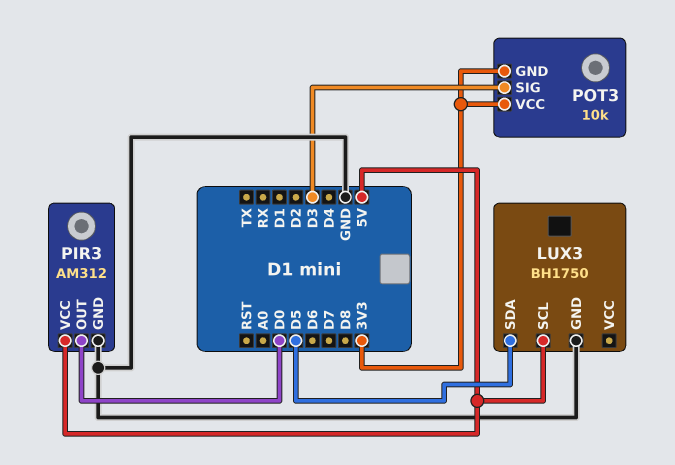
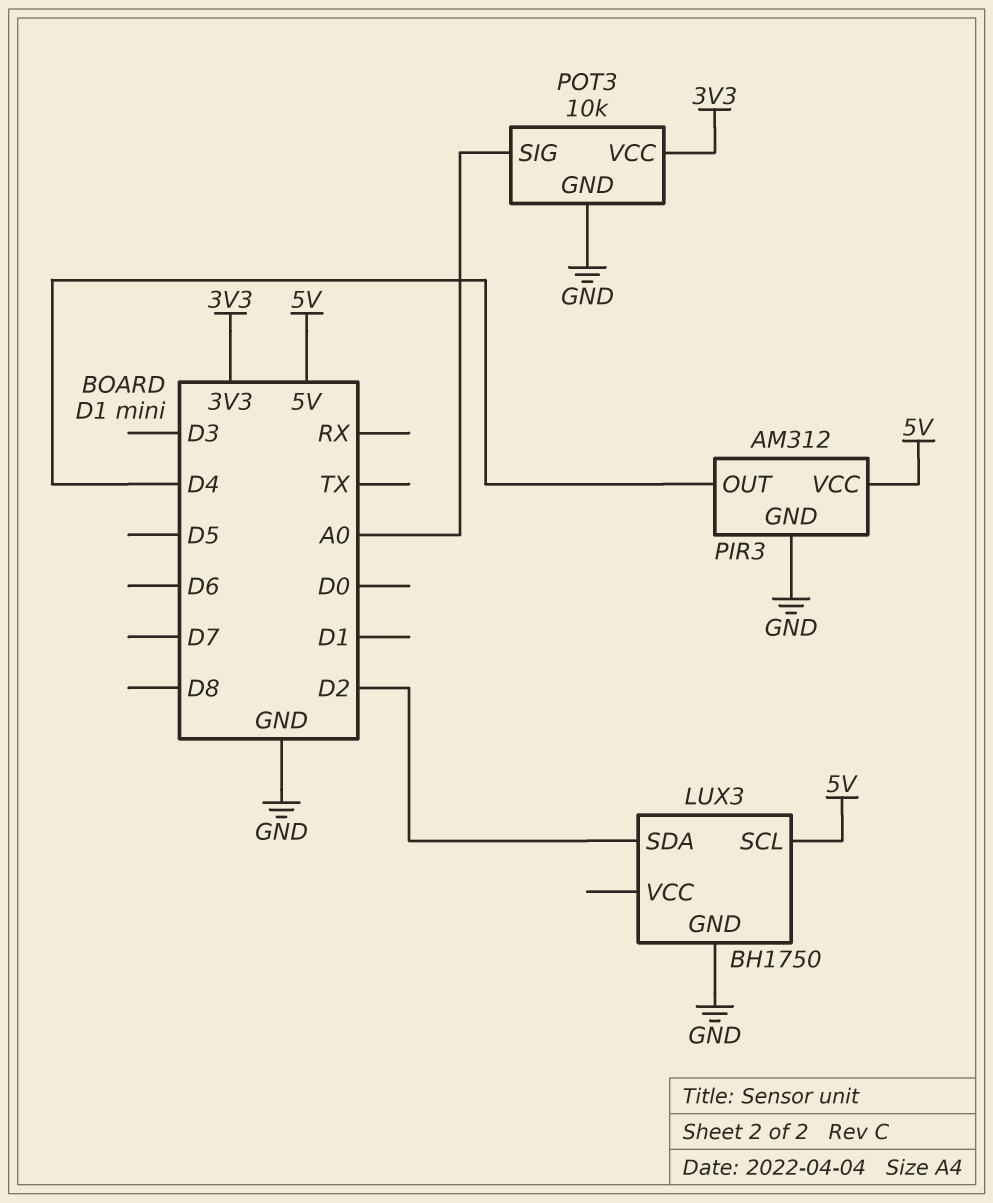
LUX3 pin SDA: D5 -> D2
PIR3 pin OUT: D0 -> D4
POT3 pin GND: 3V3 -> GND
POT3 pin SIG: D3 -> A0

